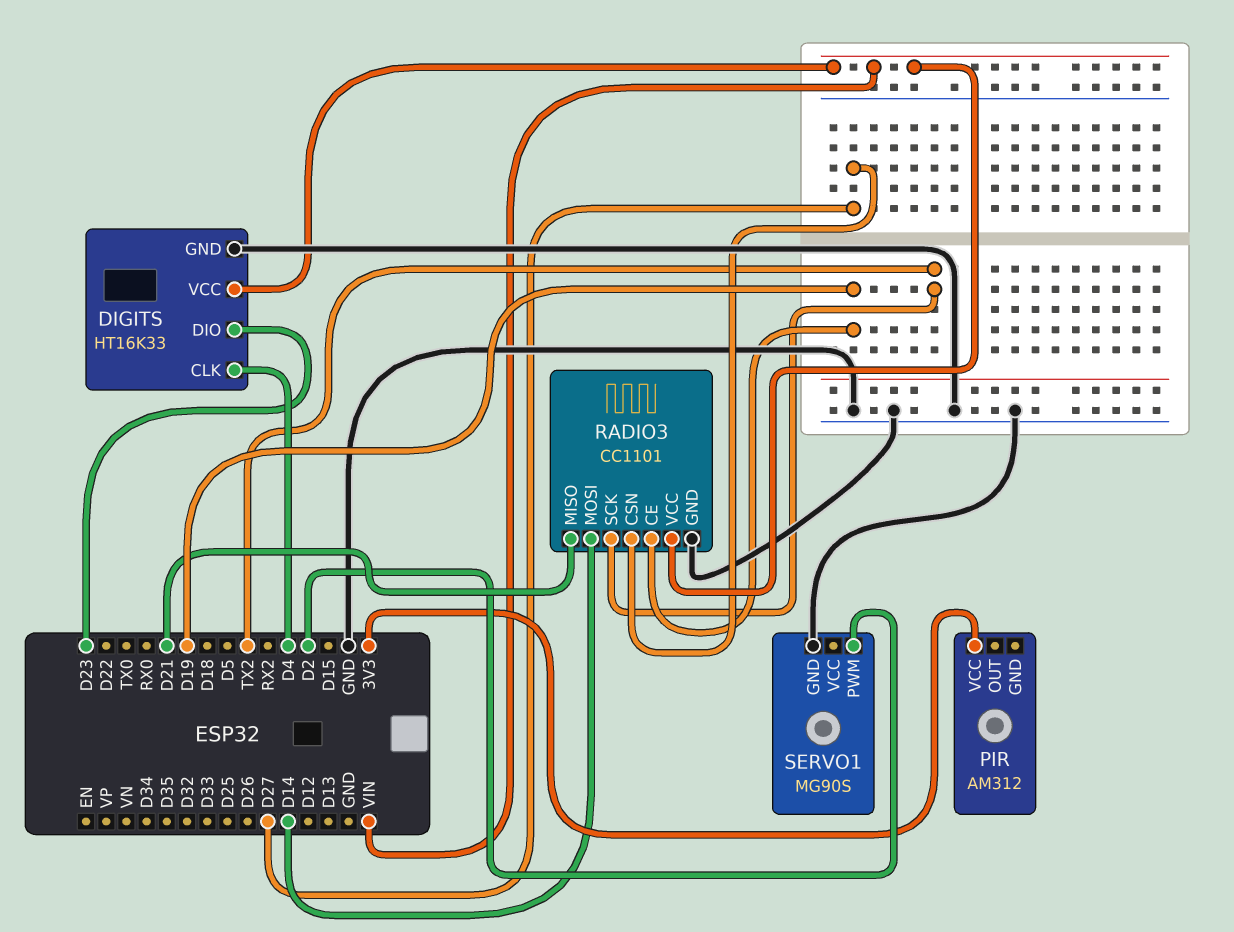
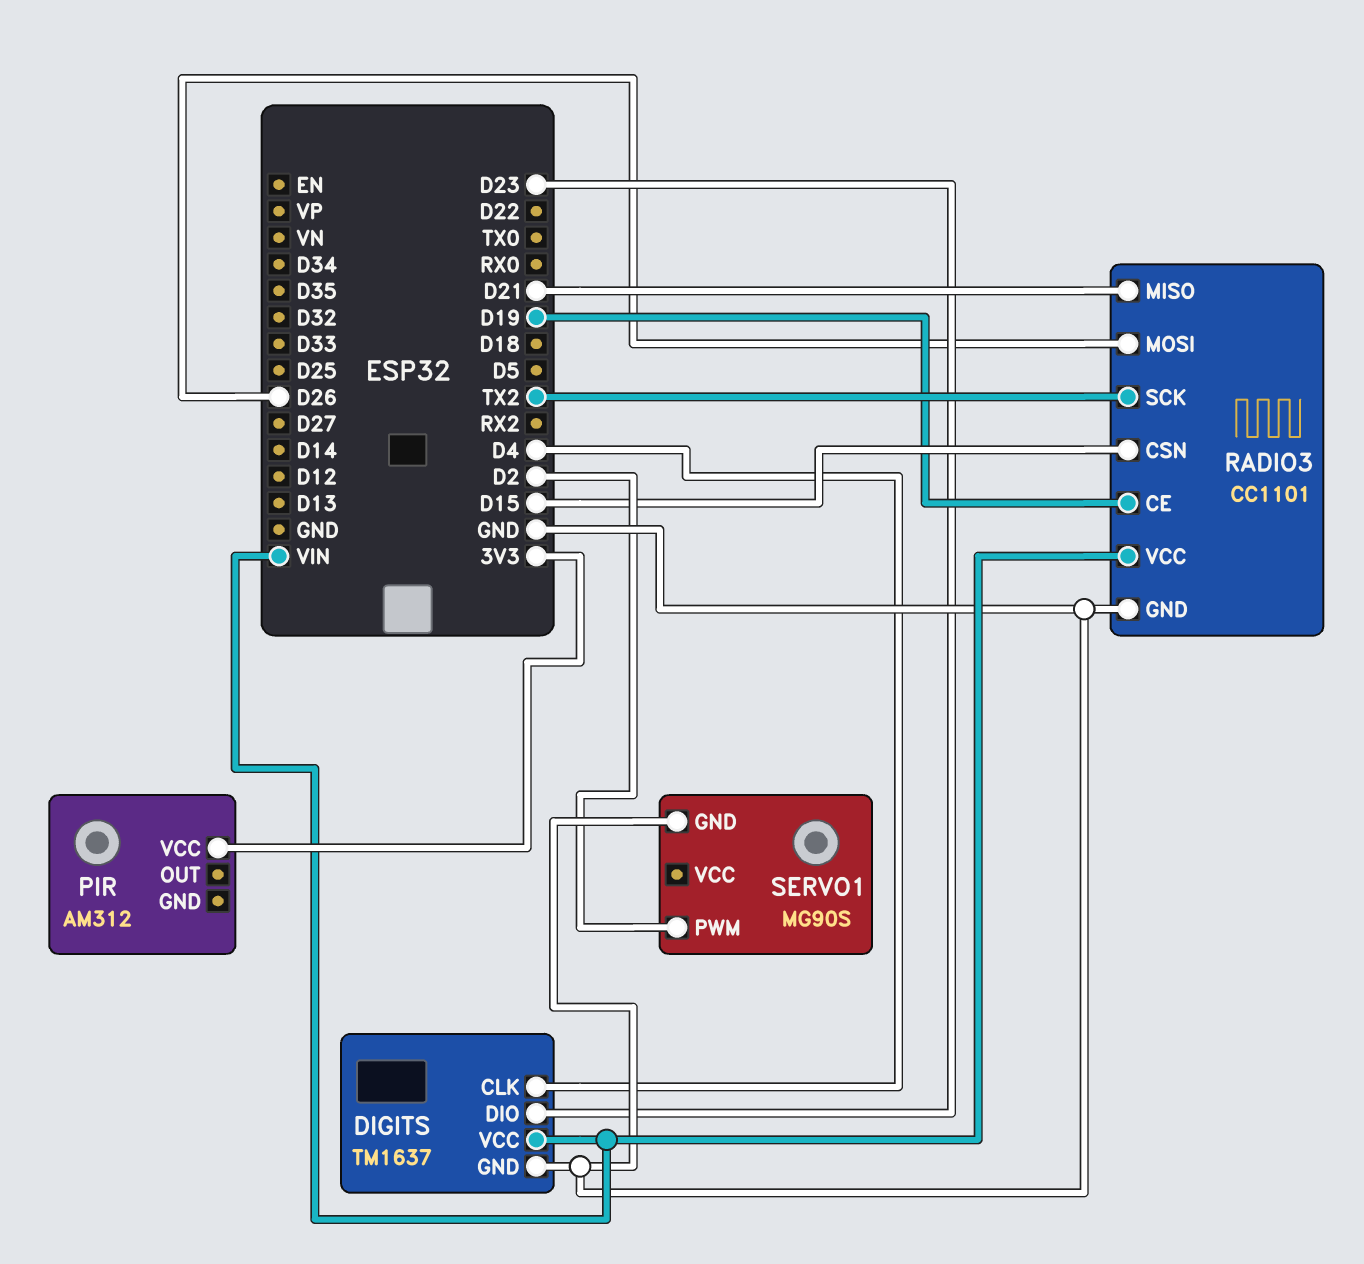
DIGITS: HT16K33 -> TM1637
RADIO3 pin CSN: D27 -> D15
RADIO3 pin MOSI: D14 -> D26

